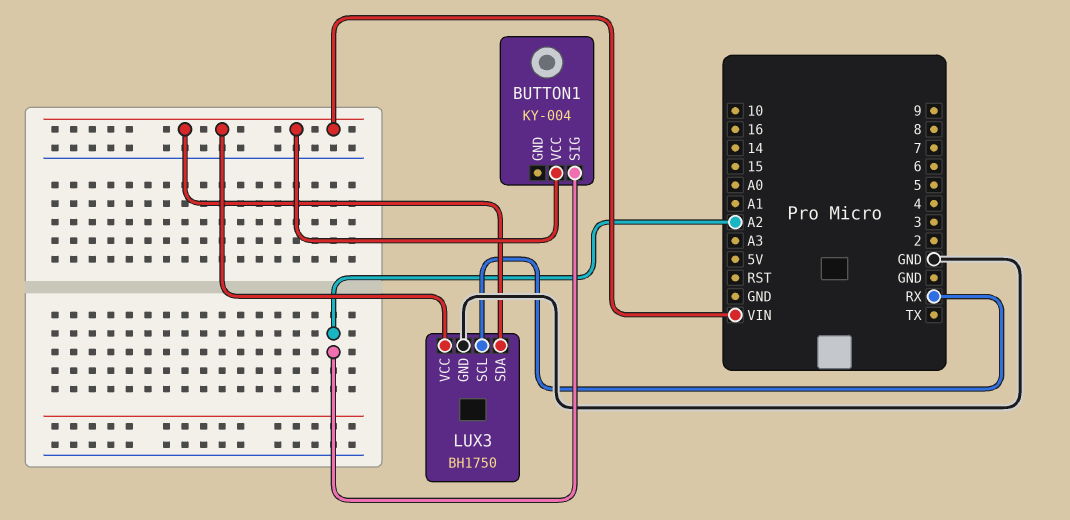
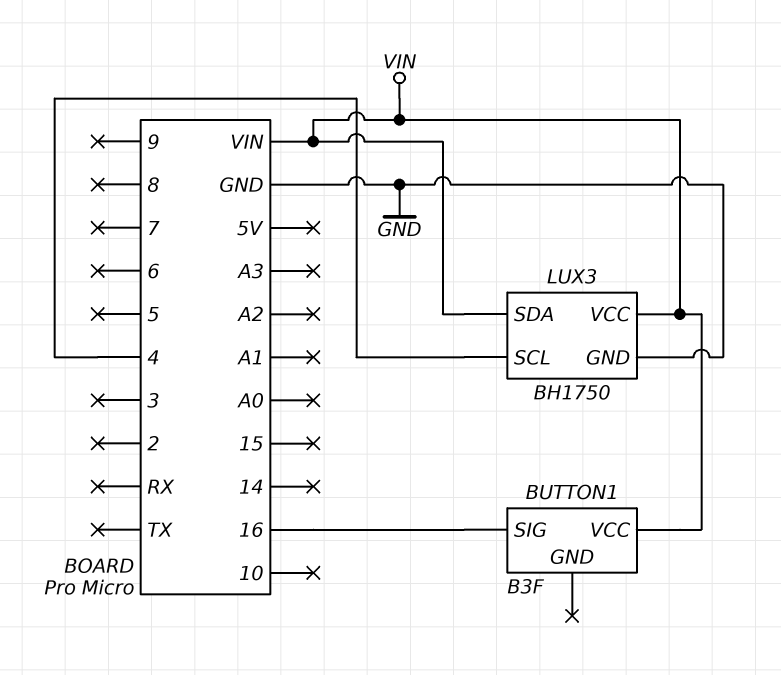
BUTTON1: KY-004 -> B3F
BUTTON1 pin SIG: A2 -> 16
LUX3 pin SCL: RX -> 4

